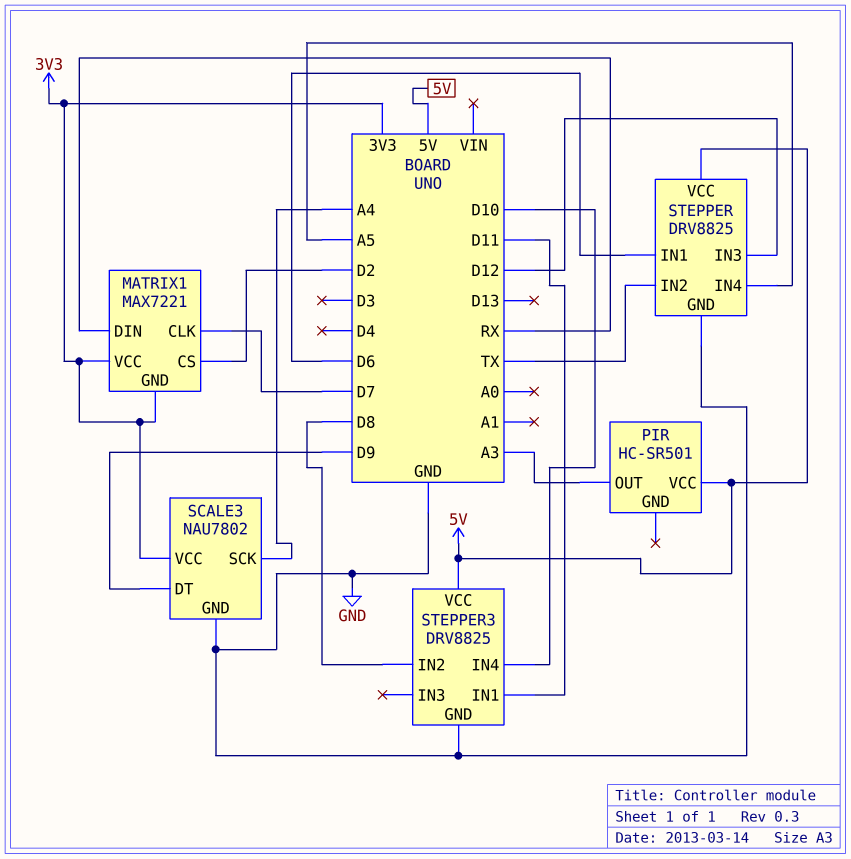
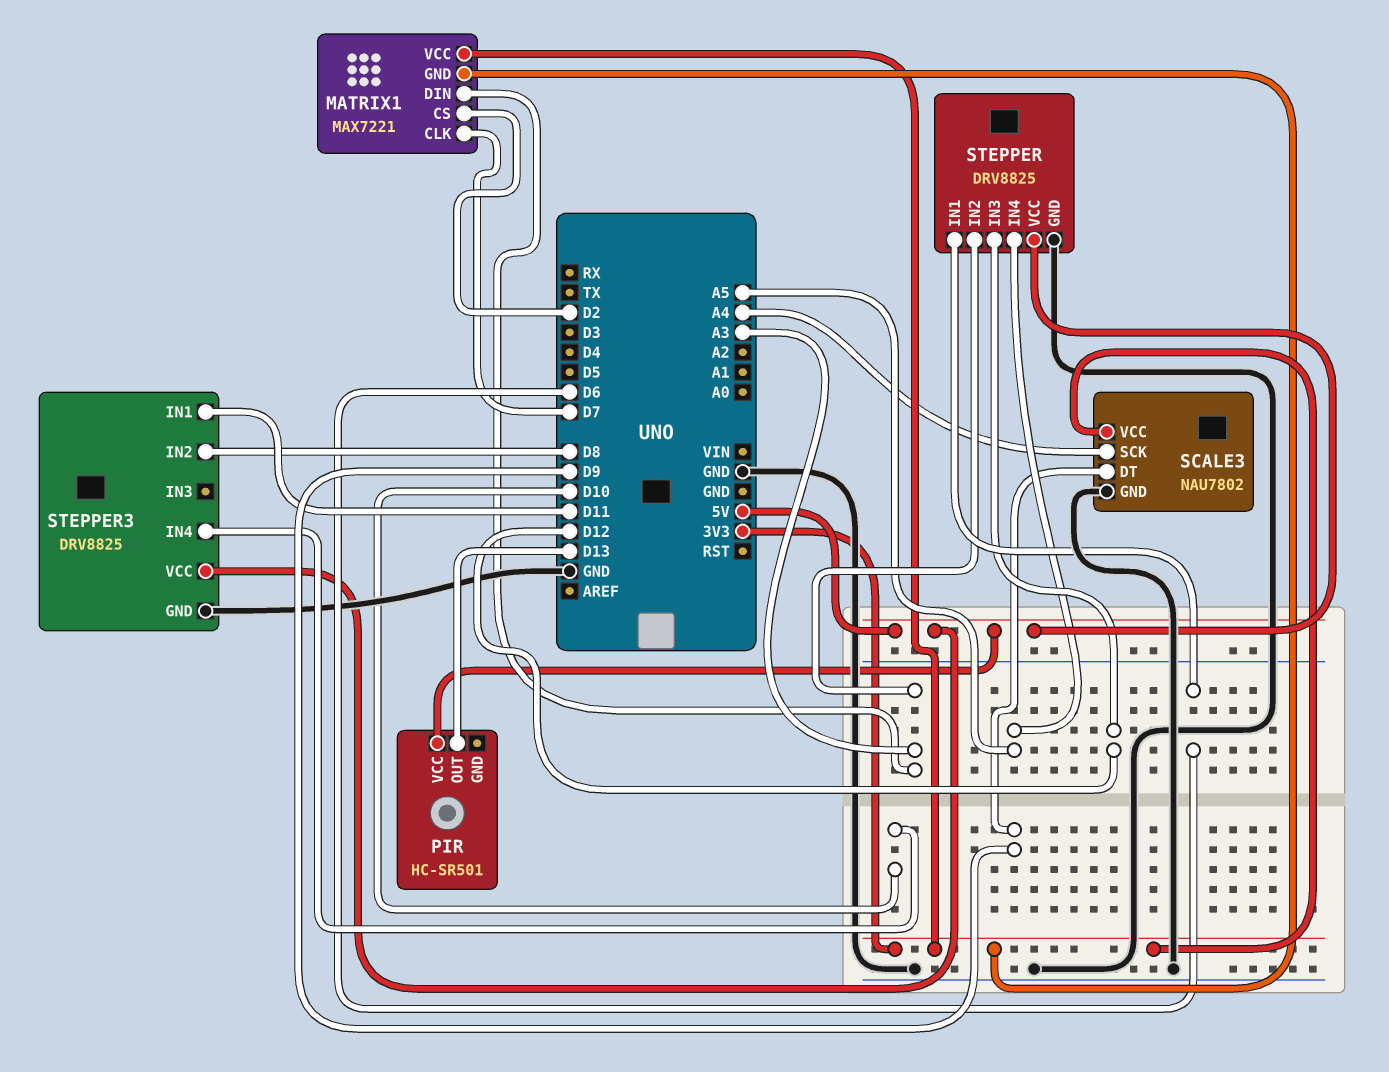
MATRIX1 pin DIN: RX -> A3
PIR pin OUT: A3 -> D13
STEPPER pin IN2: TX -> A3

